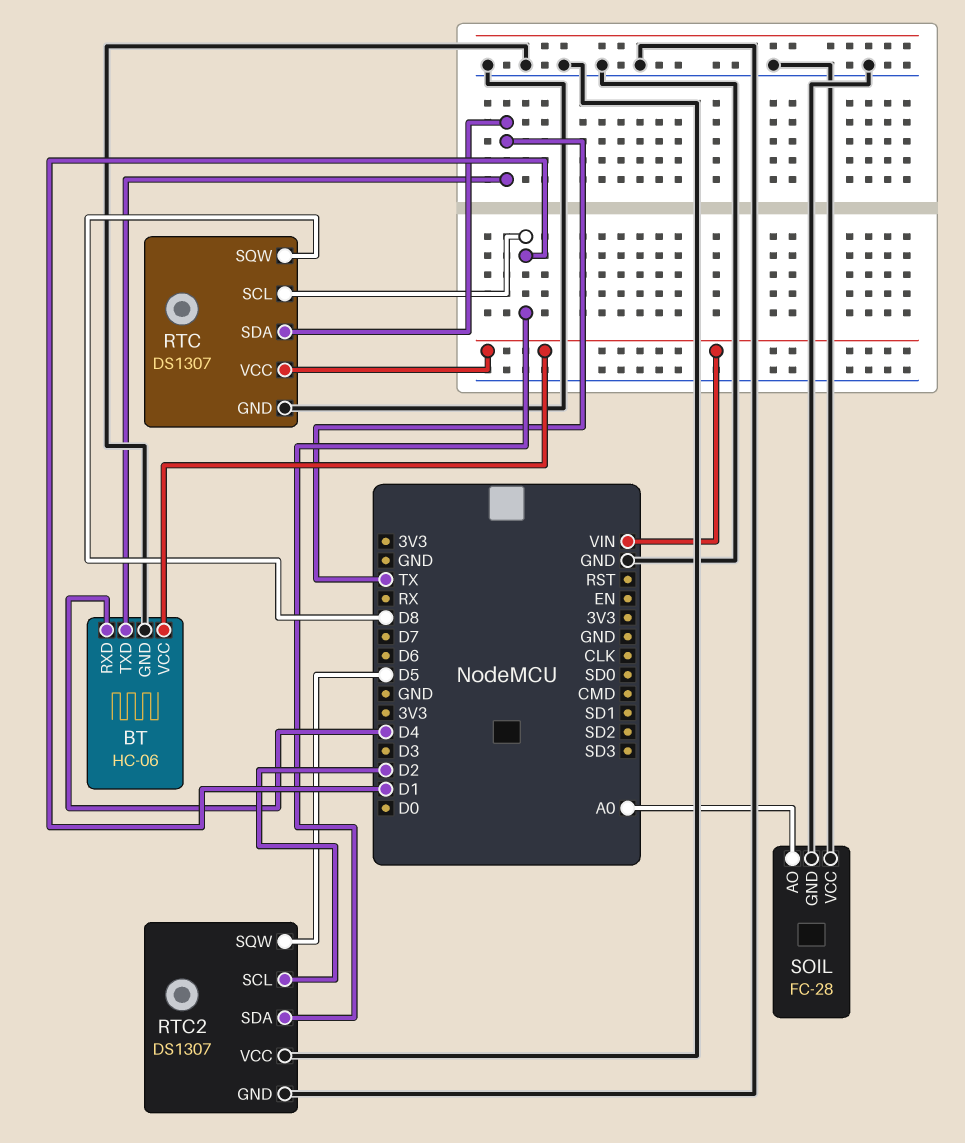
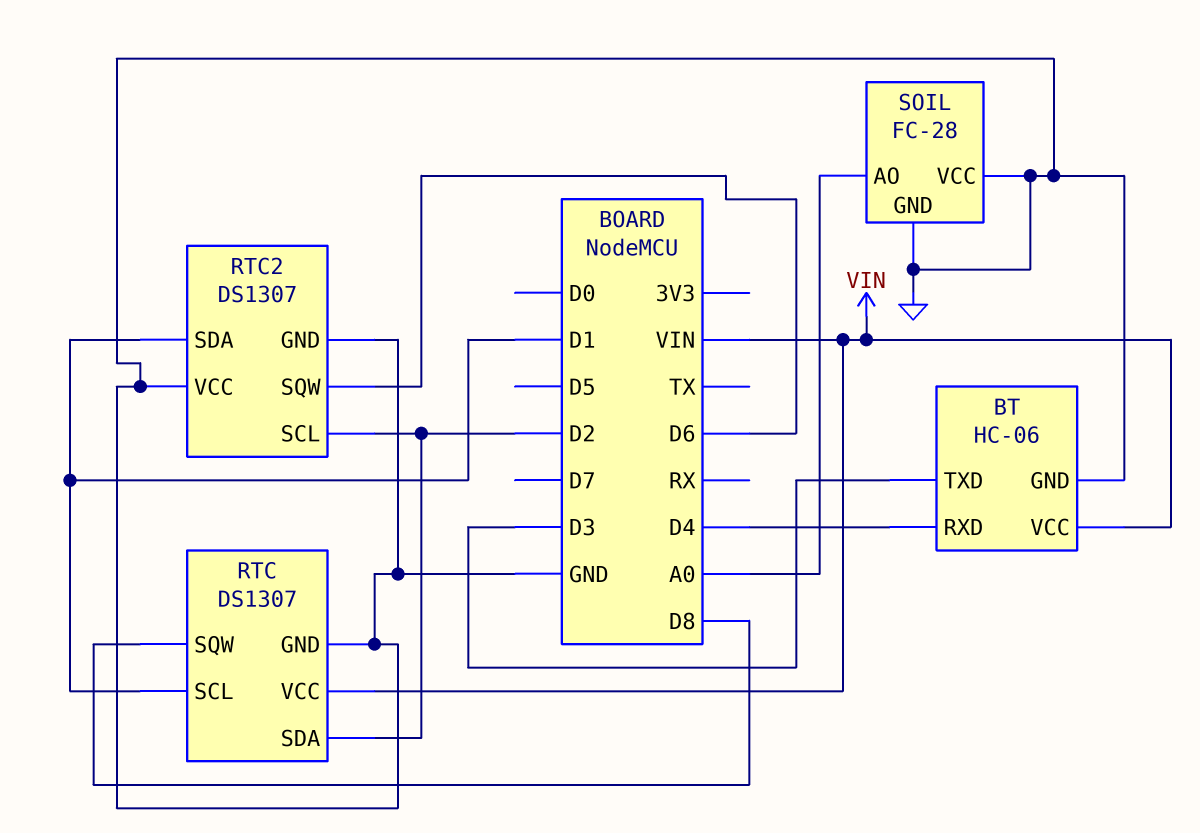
BT pin TXD: TX -> D3
RTC pin SDA: TX -> D2
RTC2 pin SQW: D5 -> D6

